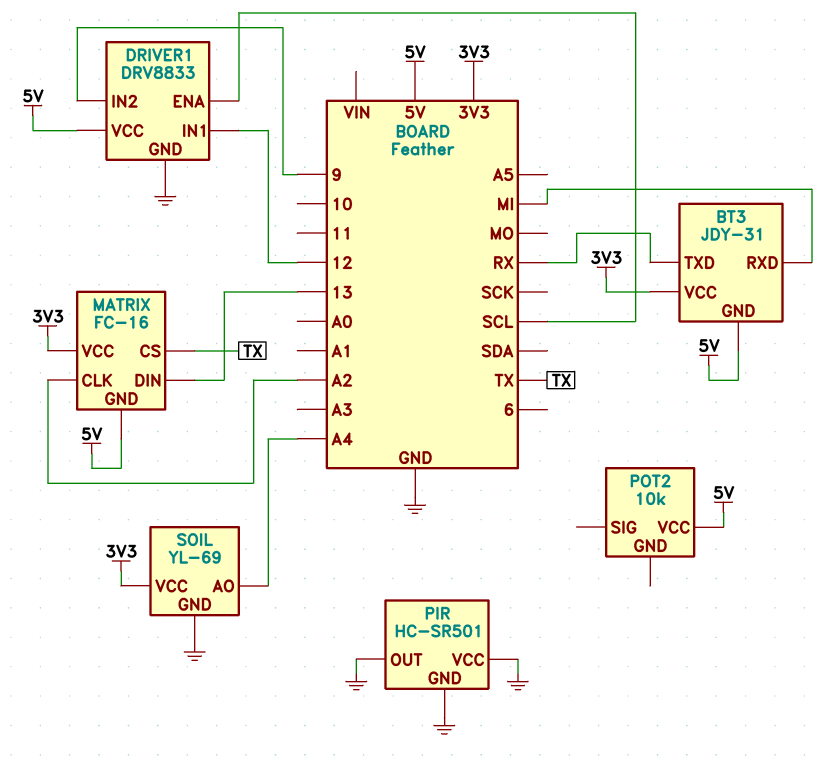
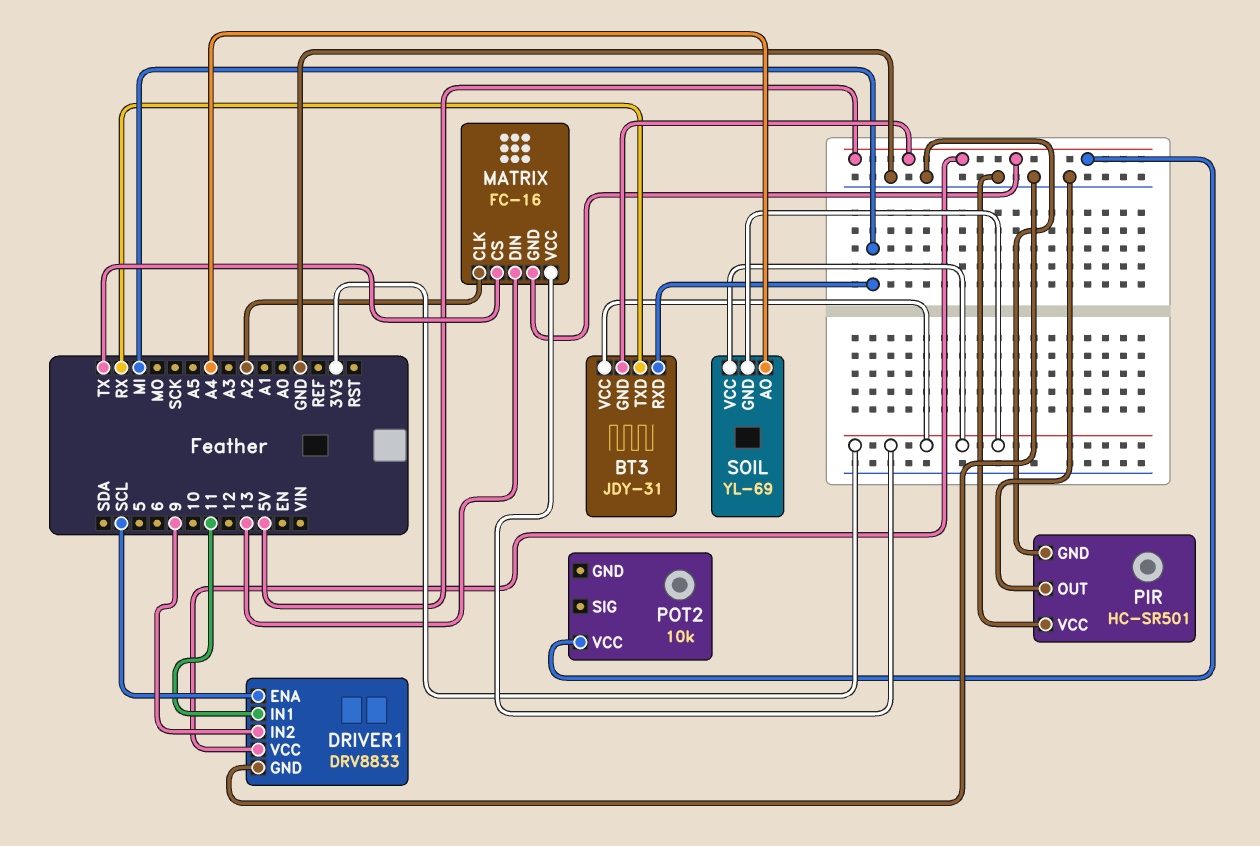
DRIVER1 pin IN1: 12 -> 11
SOIL pin GND: GND -> 3V3

